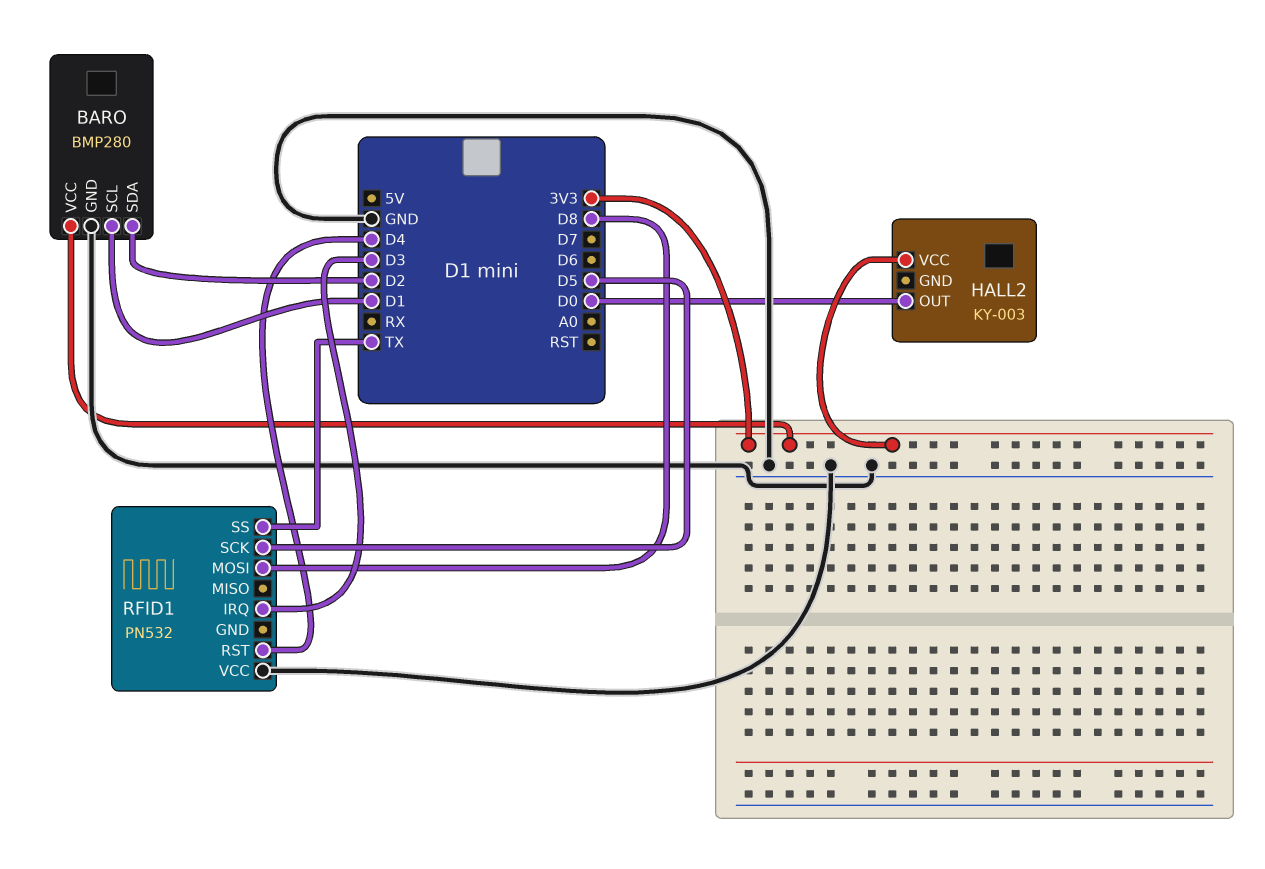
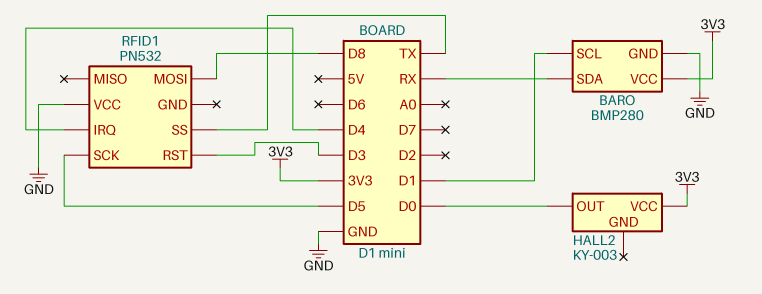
BARO pin SDA: D2 -> RX
RFID1 pin IRQ: D3 -> D4
RFID1 pin RST: D4 -> D3

